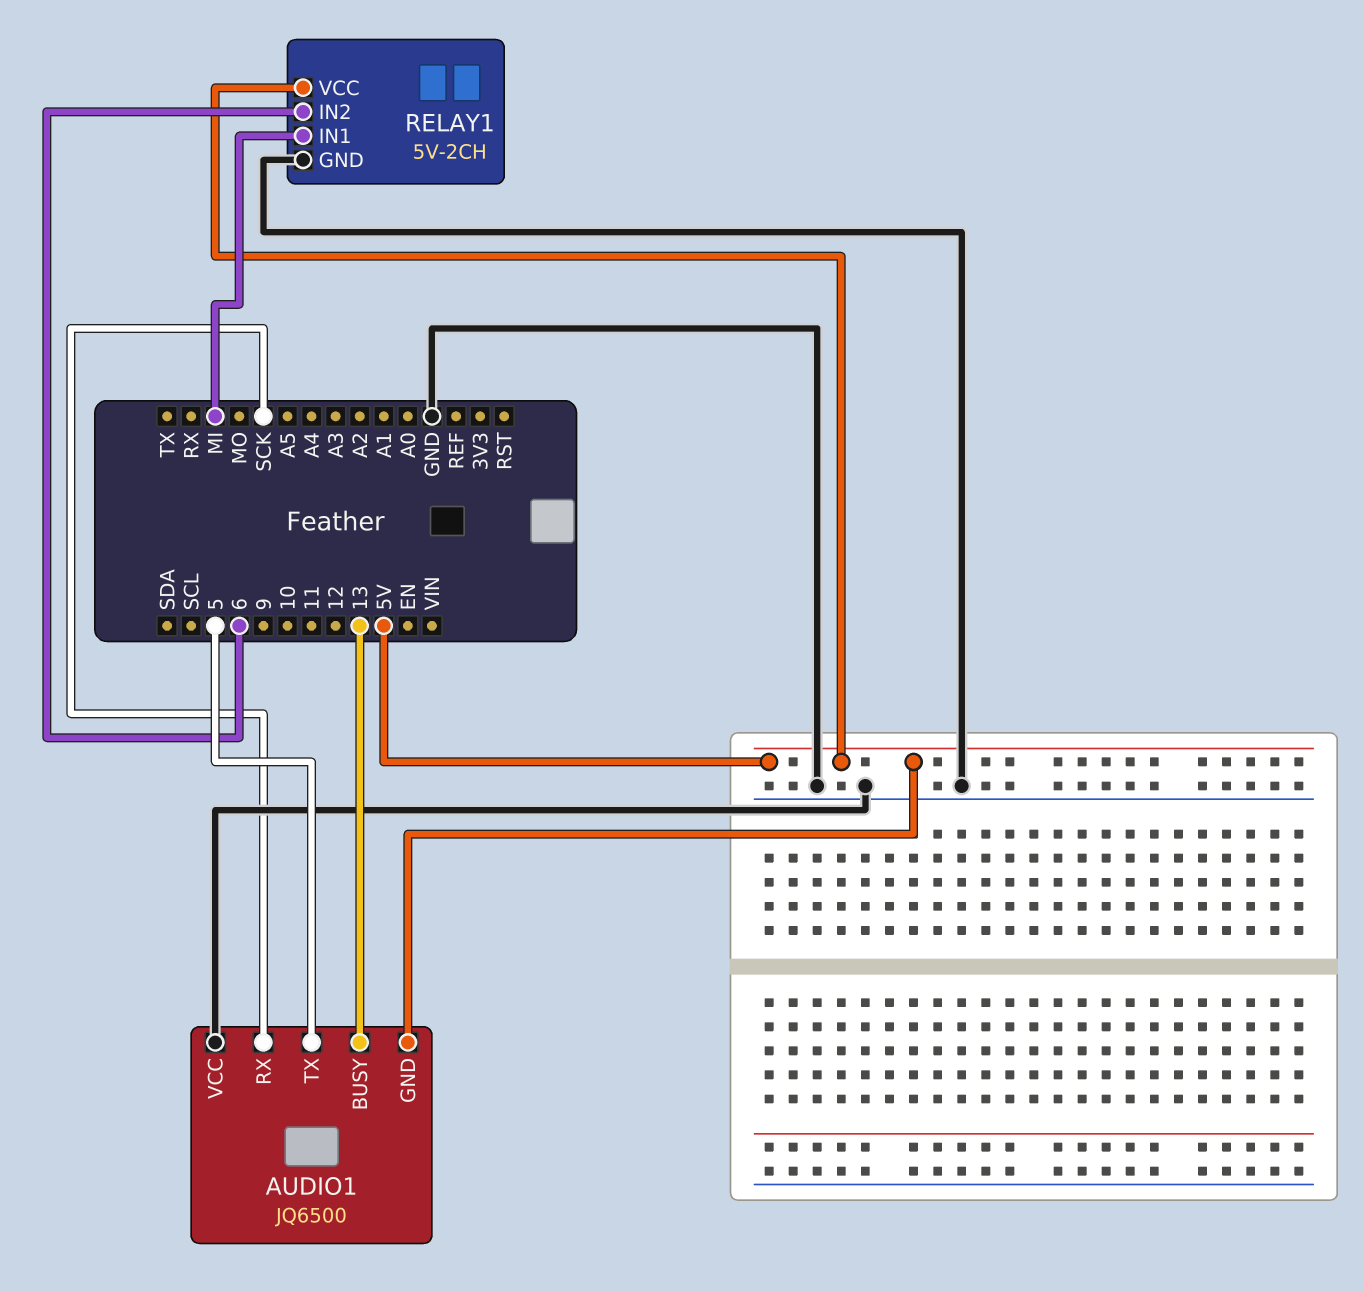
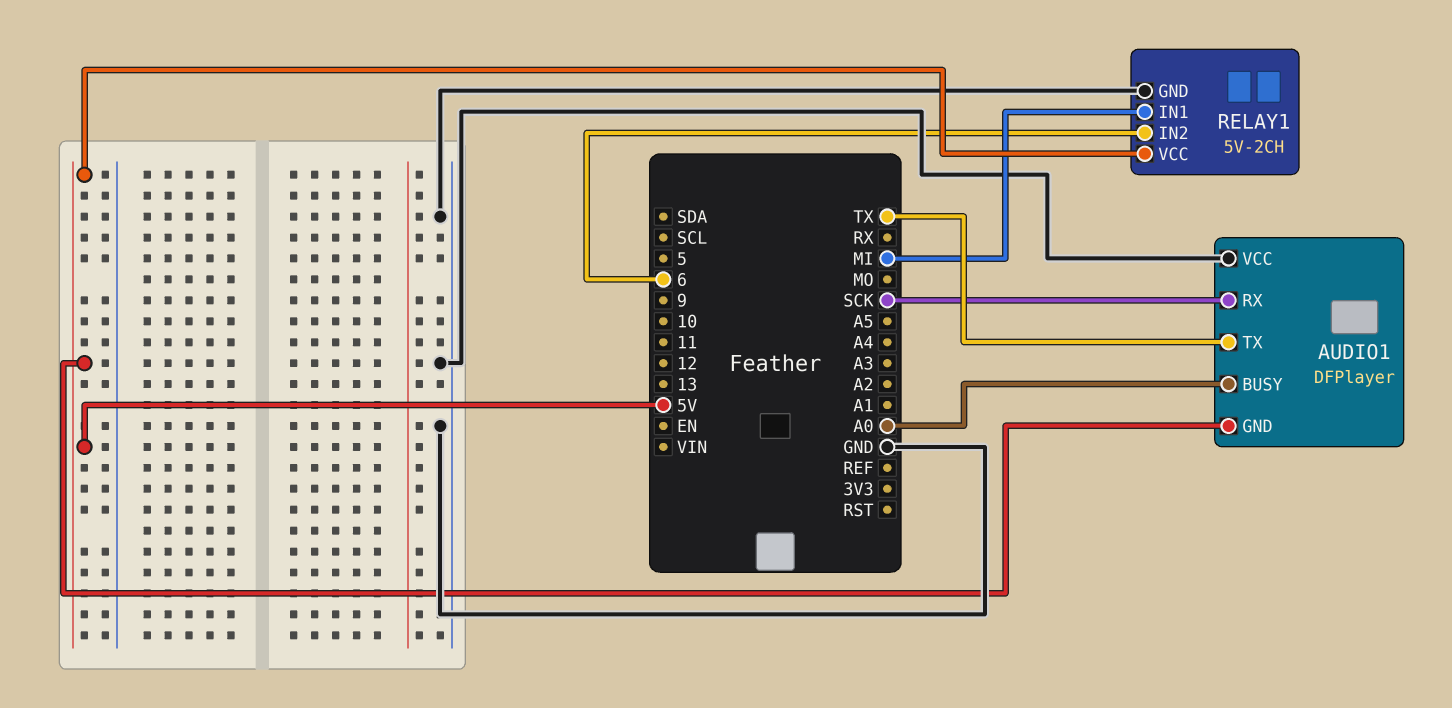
AUDIO1: JQ6500 -> DFPlayer
AUDIO1 pin BUSY: 13 -> A0
AUDIO1 pin TX: 5 -> TX

